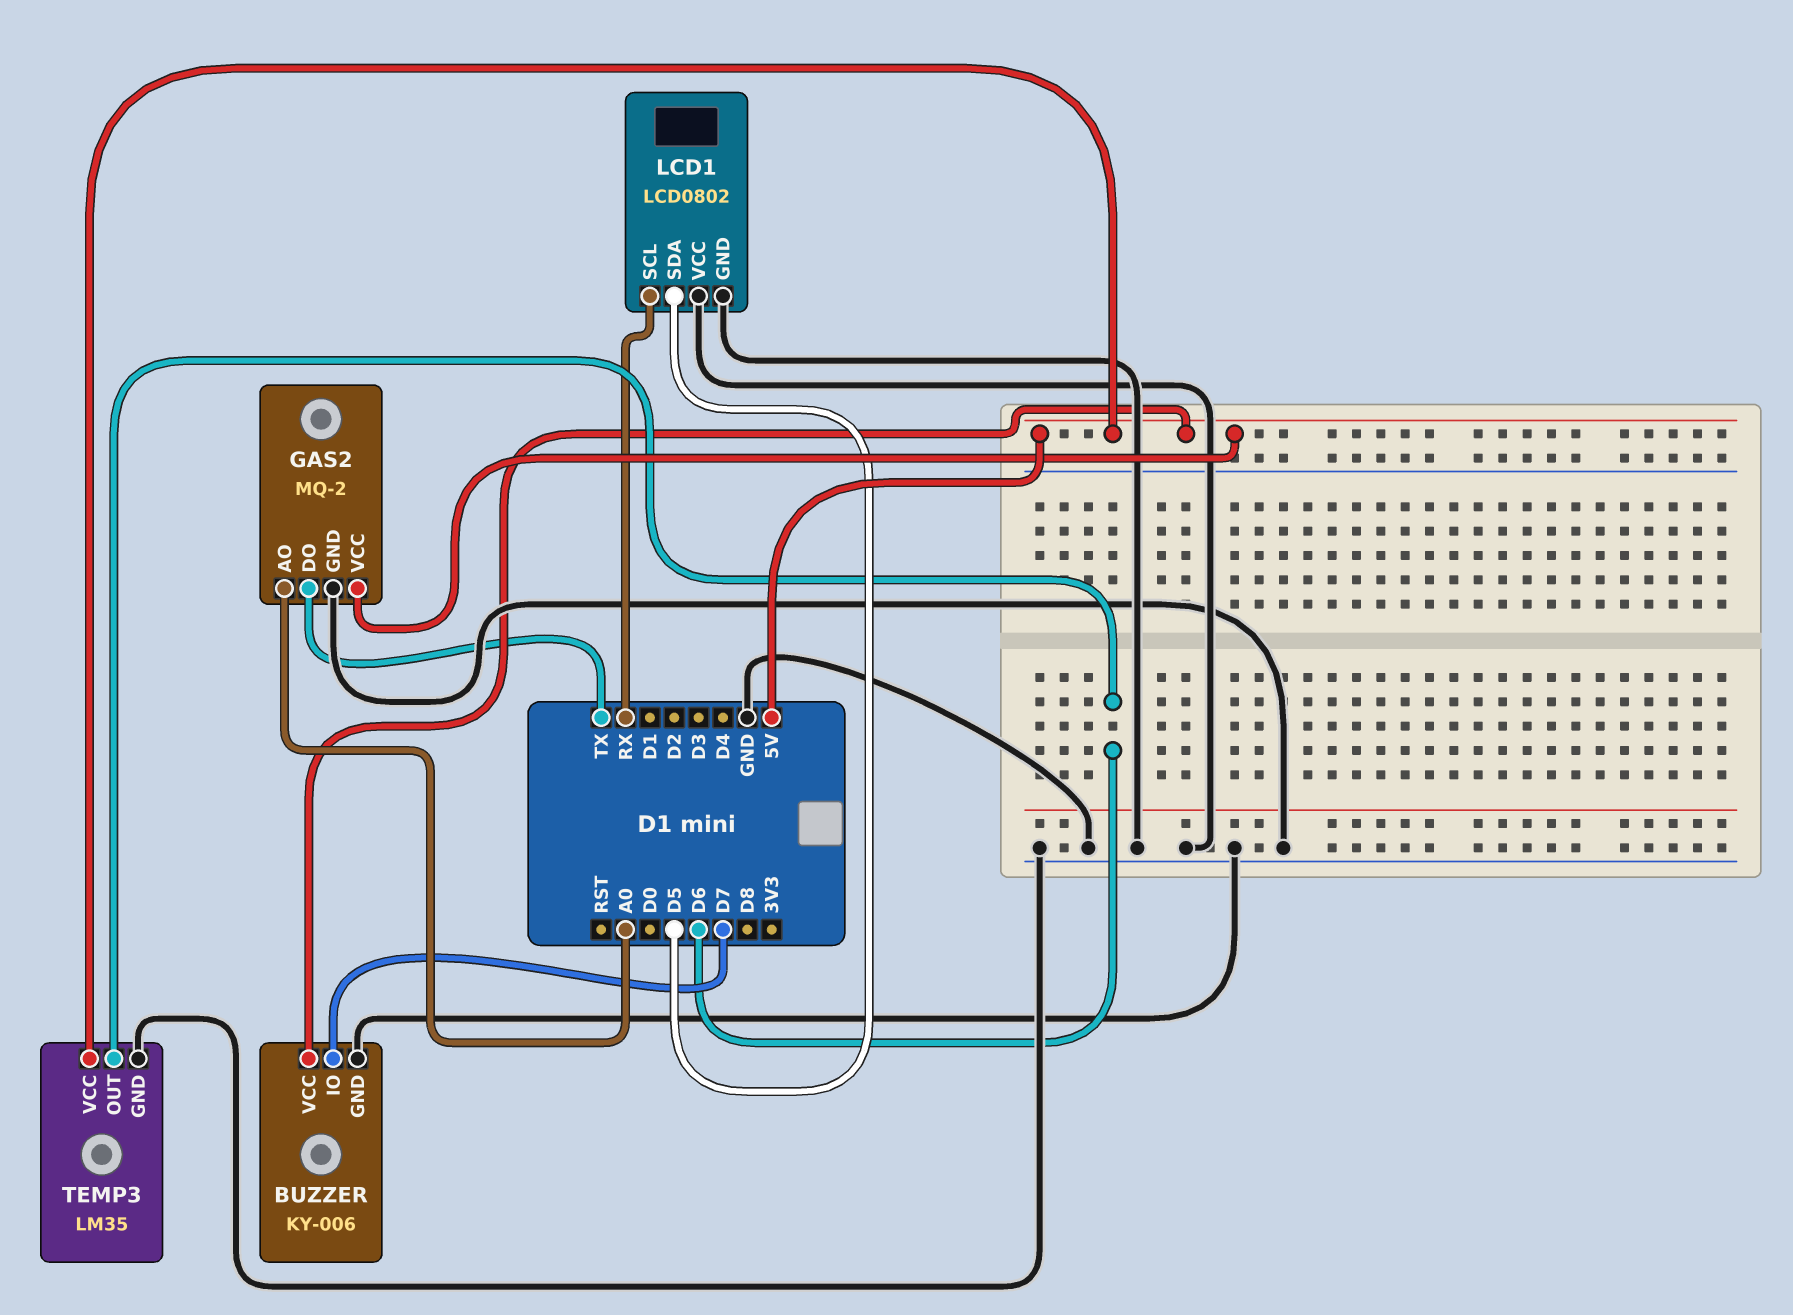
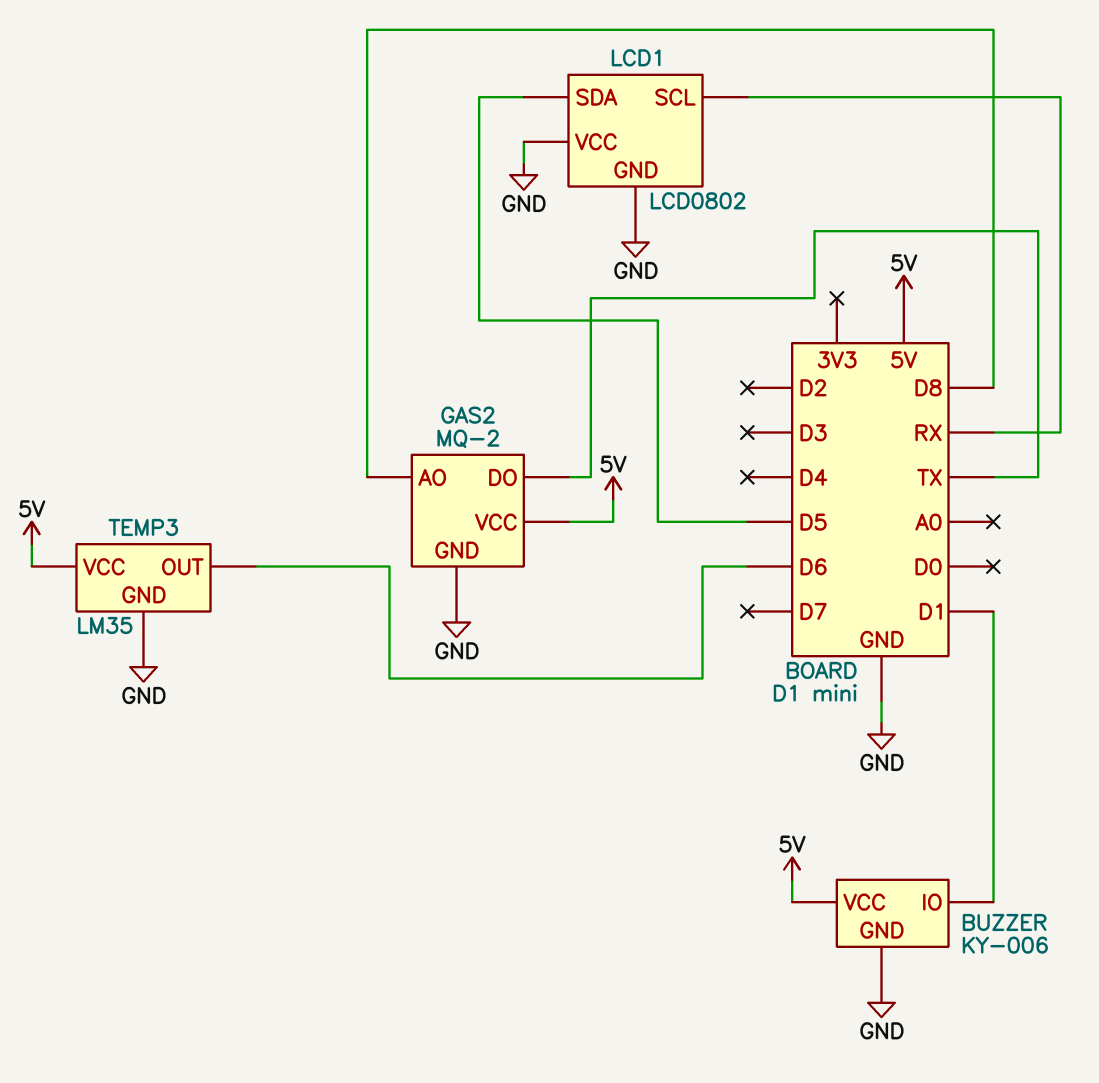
BUZZER pin IO: D7 -> D1
GAS2 pin AO: A0 -> D8

